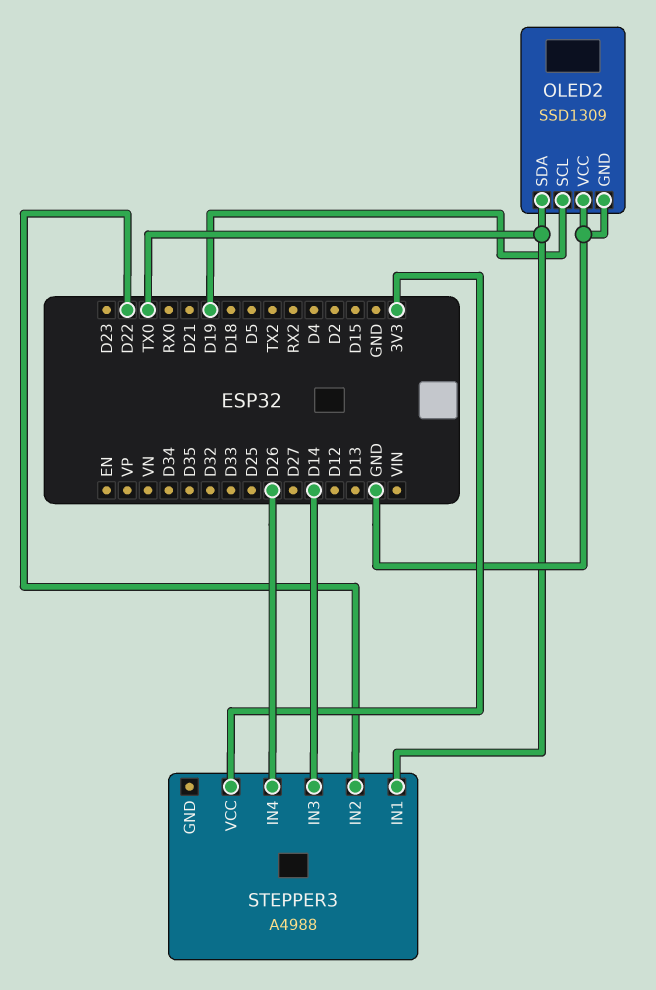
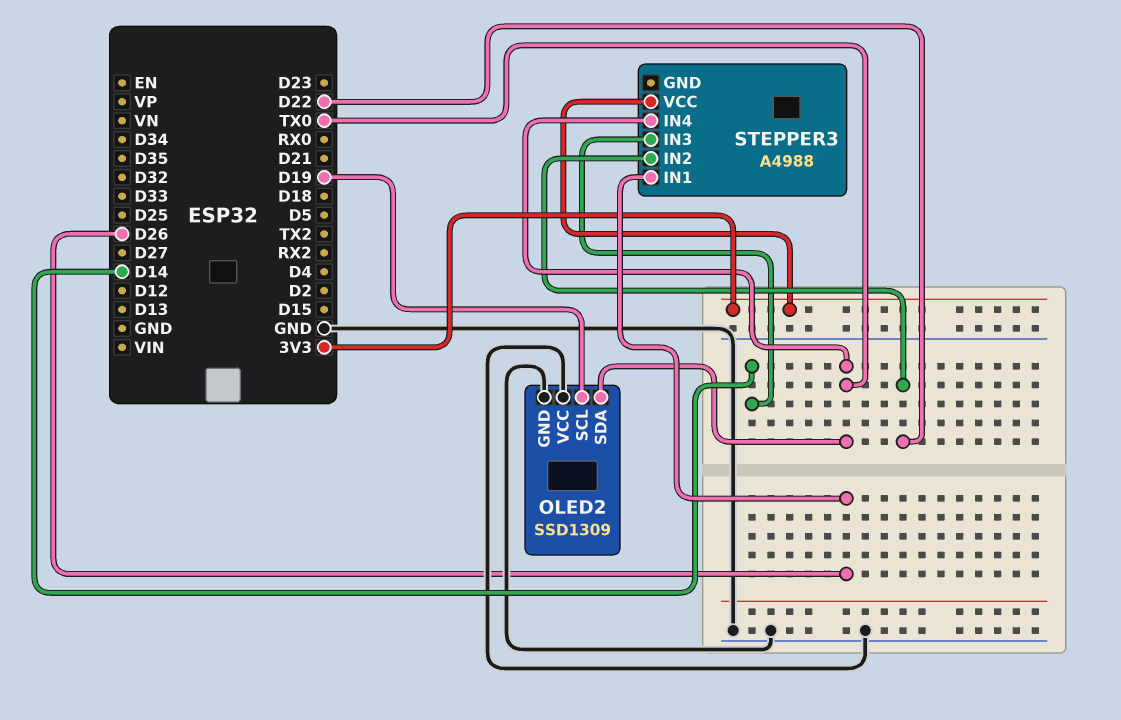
STEPPER3 pin IN1: TX0 -> D26
STEPPER3 pin IN4: D26 -> TX0

